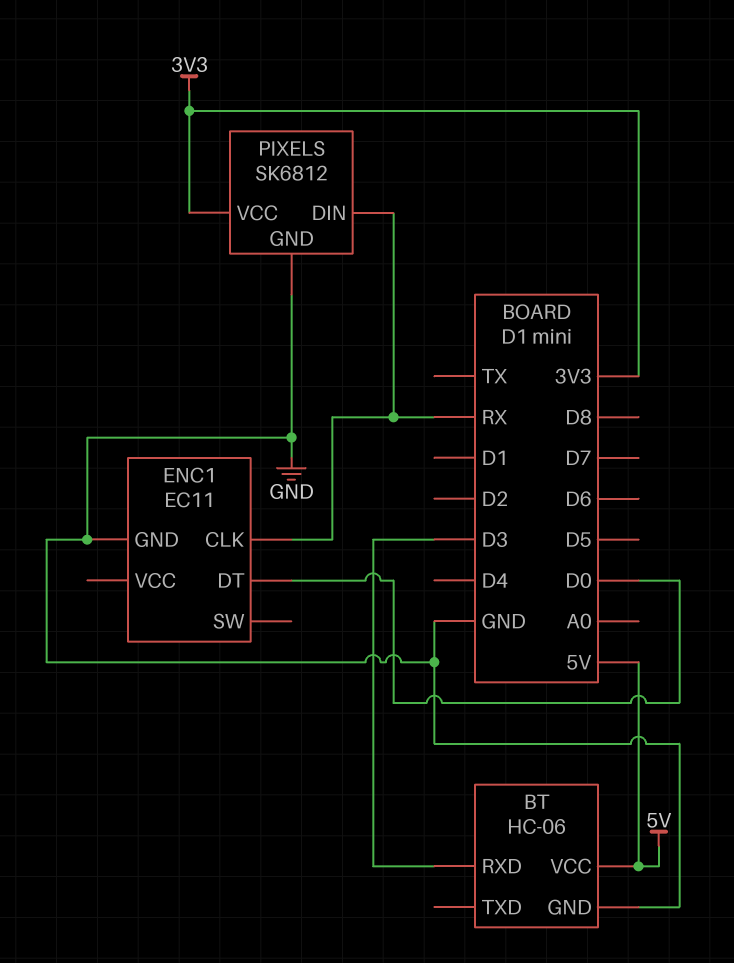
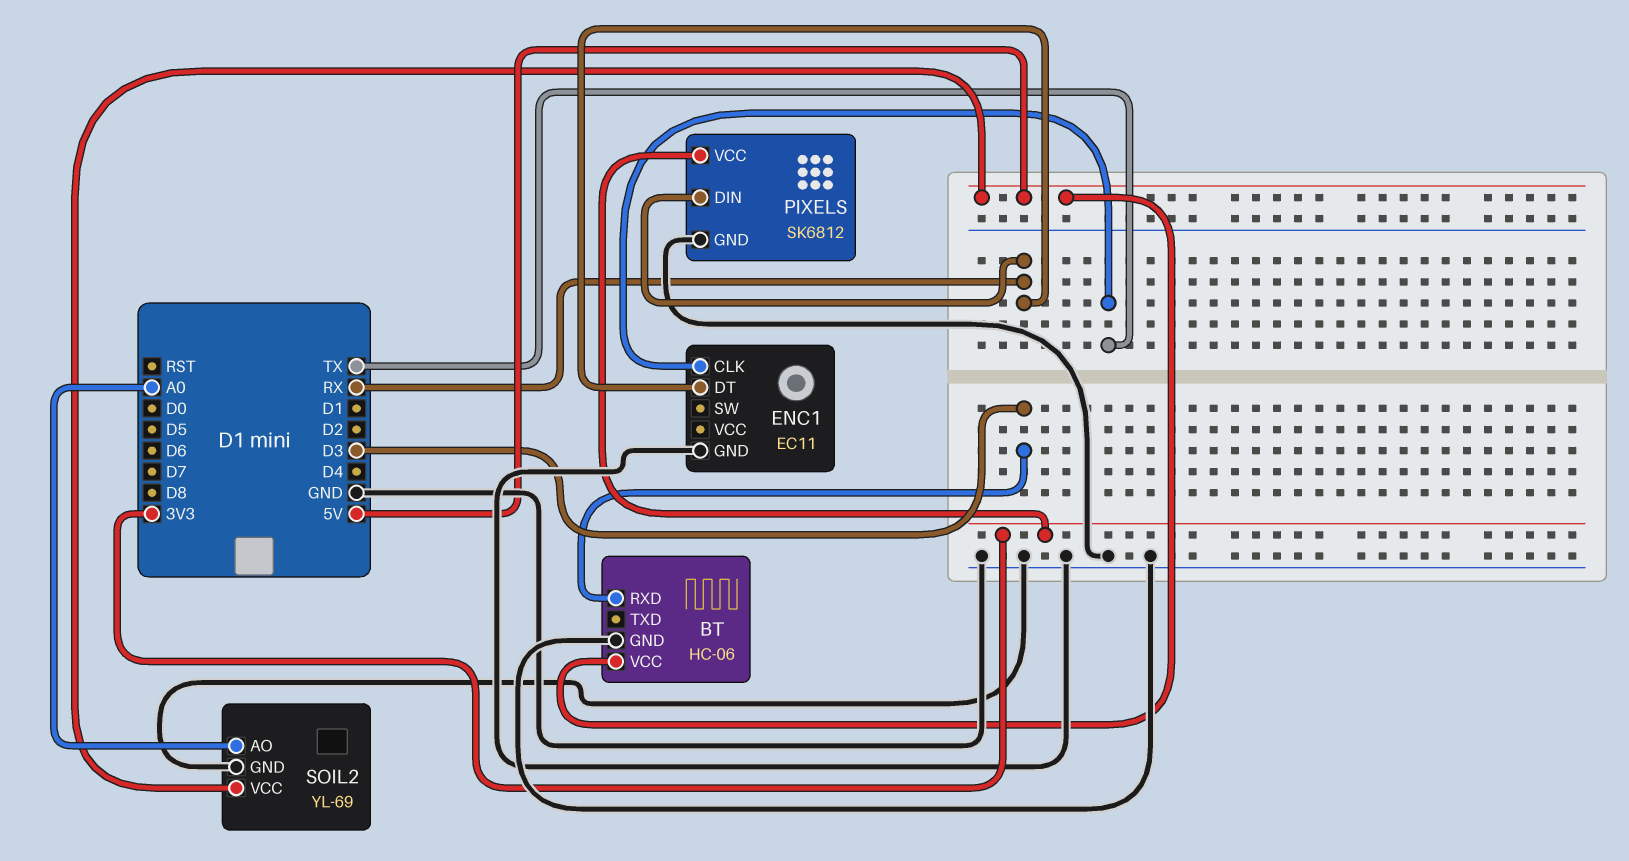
ENC1 pin CLK: RX -> TX
ENC1 pin DT: D0 -> RX
SOIL2: none -> YL-69
SOIL2 pin AO: none -> A0
SOIL2 pin GND: none -> GND
SOIL2 pin VCC: none -> 5V

